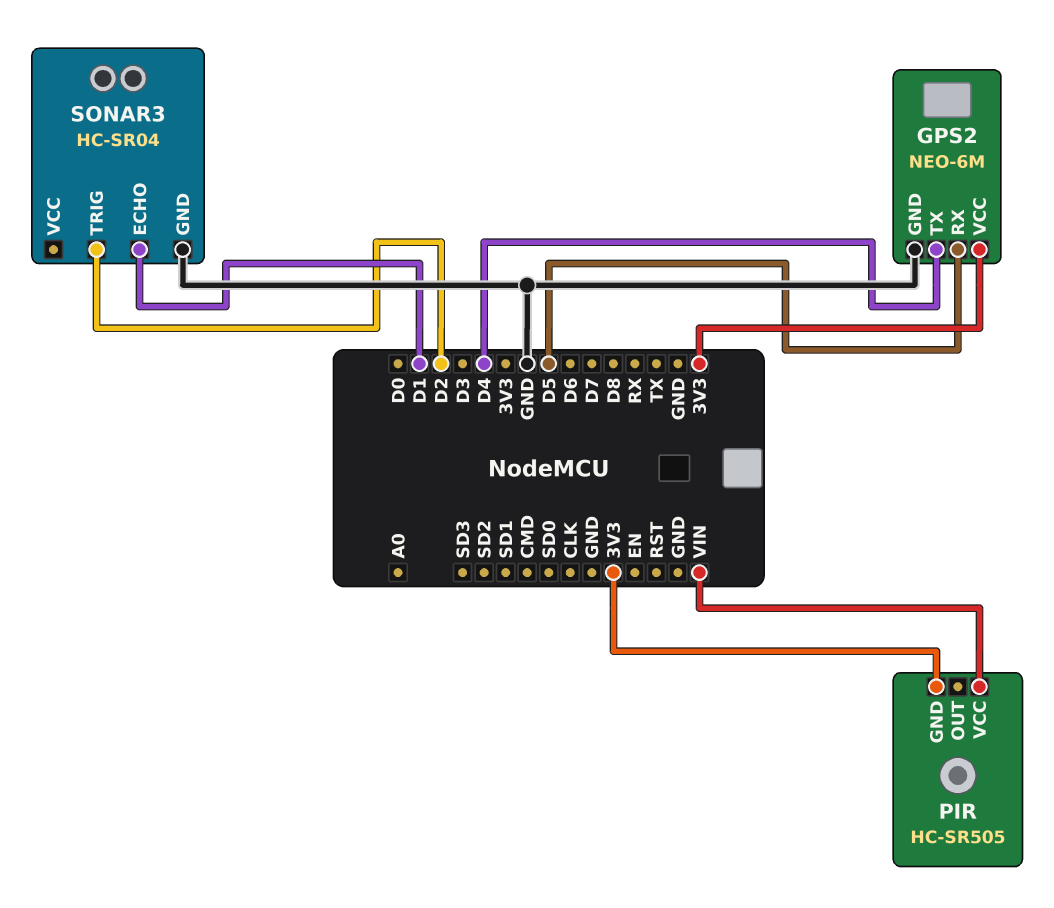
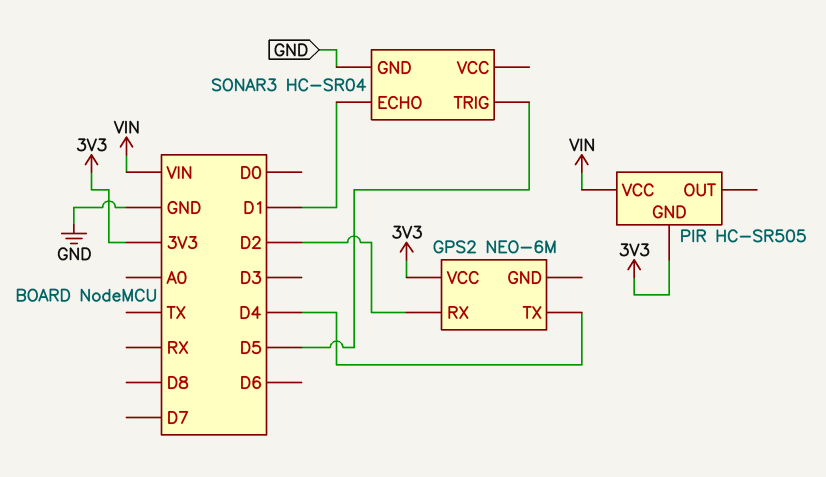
GPS2 pin GND: GND -> none
GPS2 pin RX: D5 -> D2
SONAR3 pin TRIG: D2 -> D5

